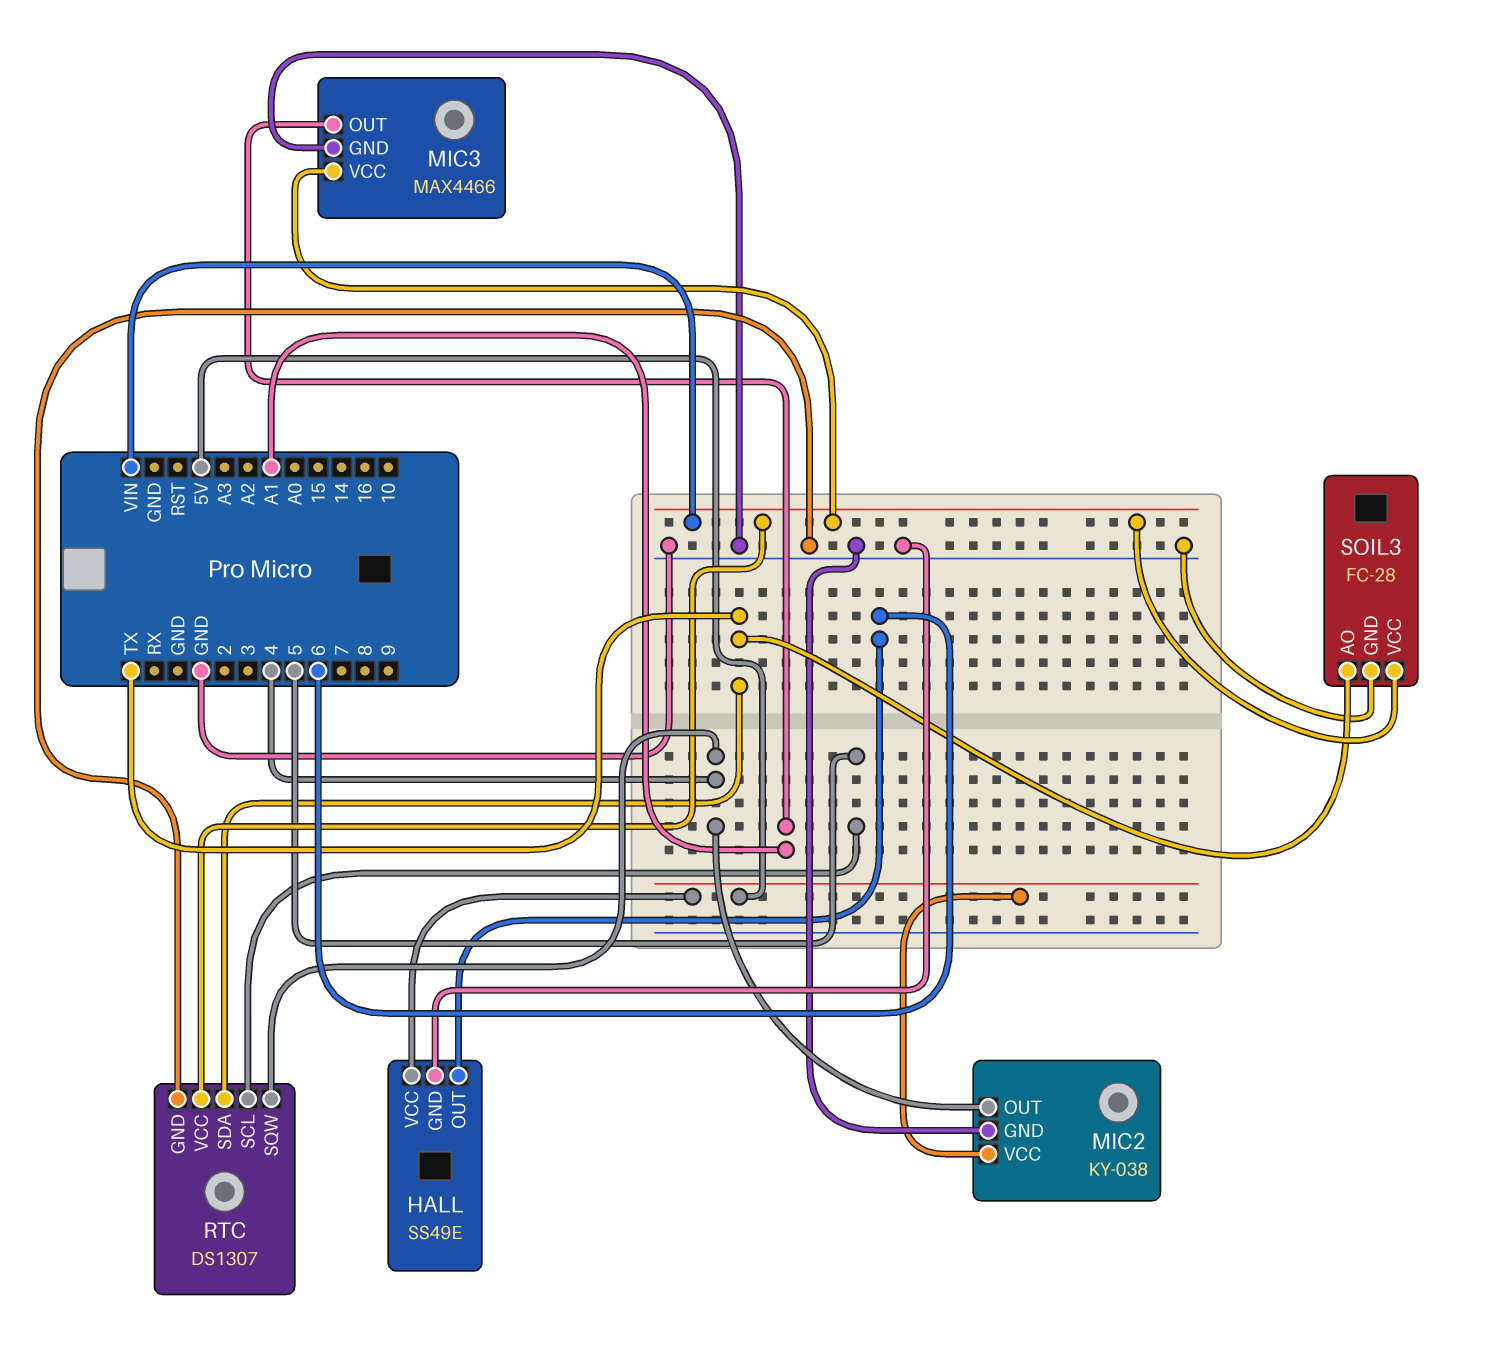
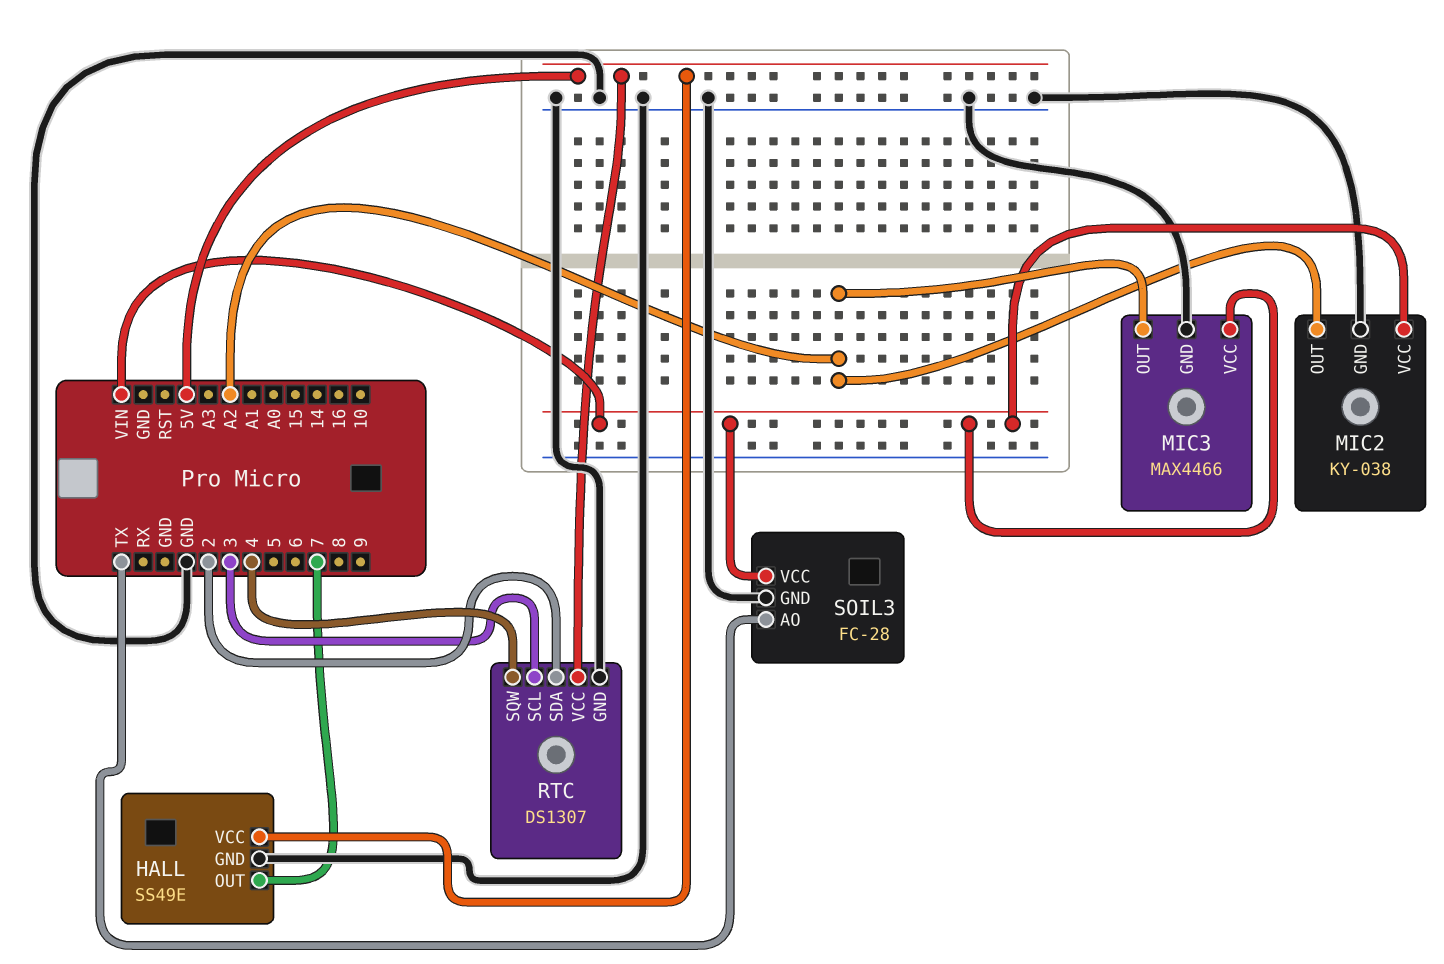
HALL pin OUT: 6 -> 7
MIC2 pin OUT: 4 -> A2
MIC2 pin VCC: 5V -> VIN
MIC3 pin OUT: A1 -> A2
RTC pin SCL: 5 -> 3
RTC pin SDA: TX -> 2
RTC pin VCC: VIN -> 5V

